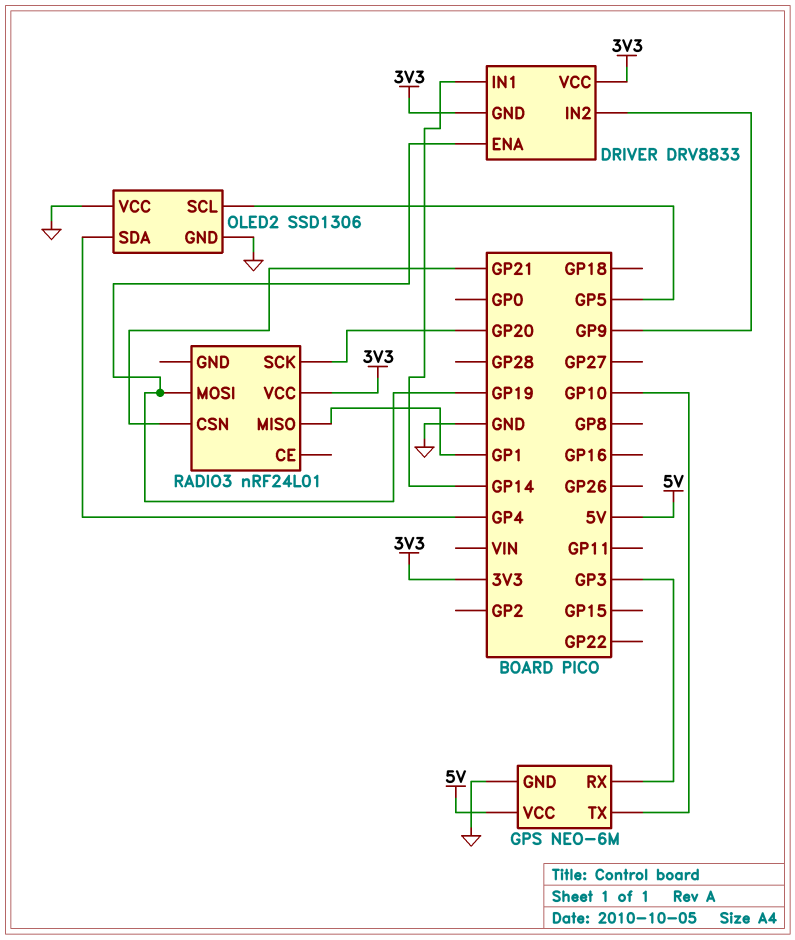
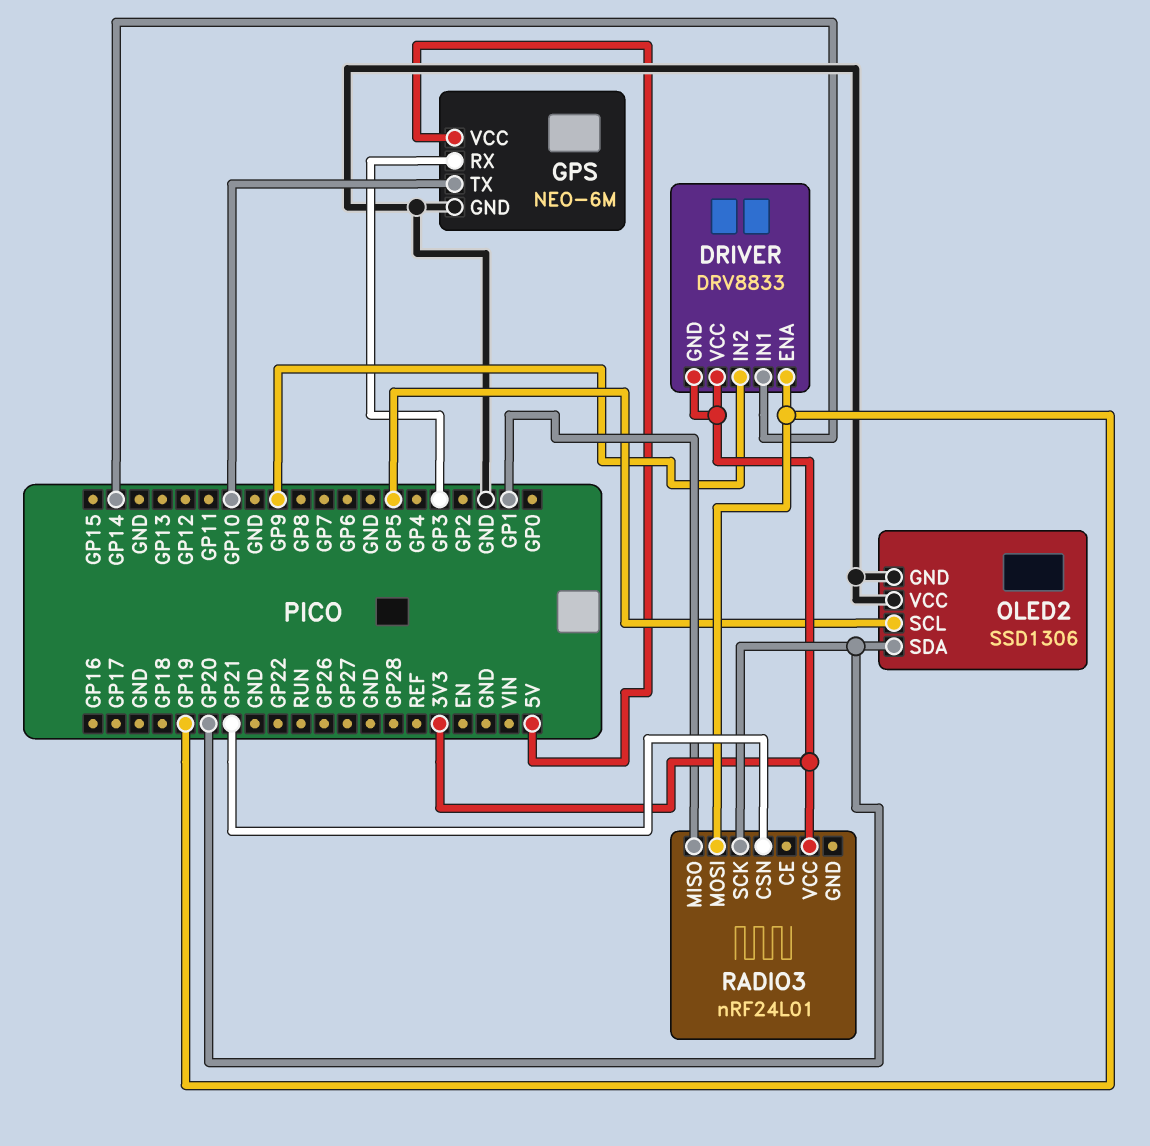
OLED2 pin SDA: GP4 -> GP20

